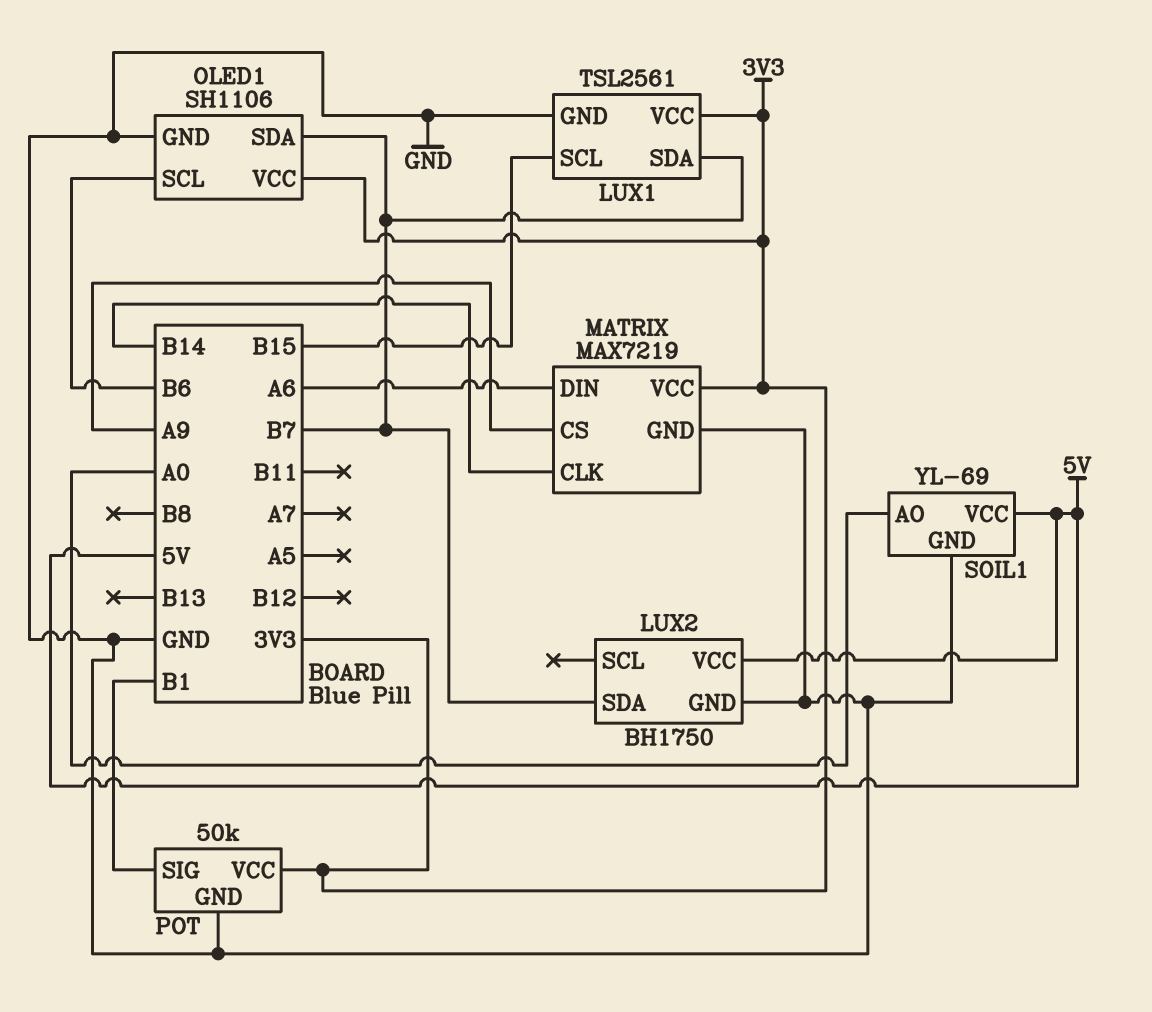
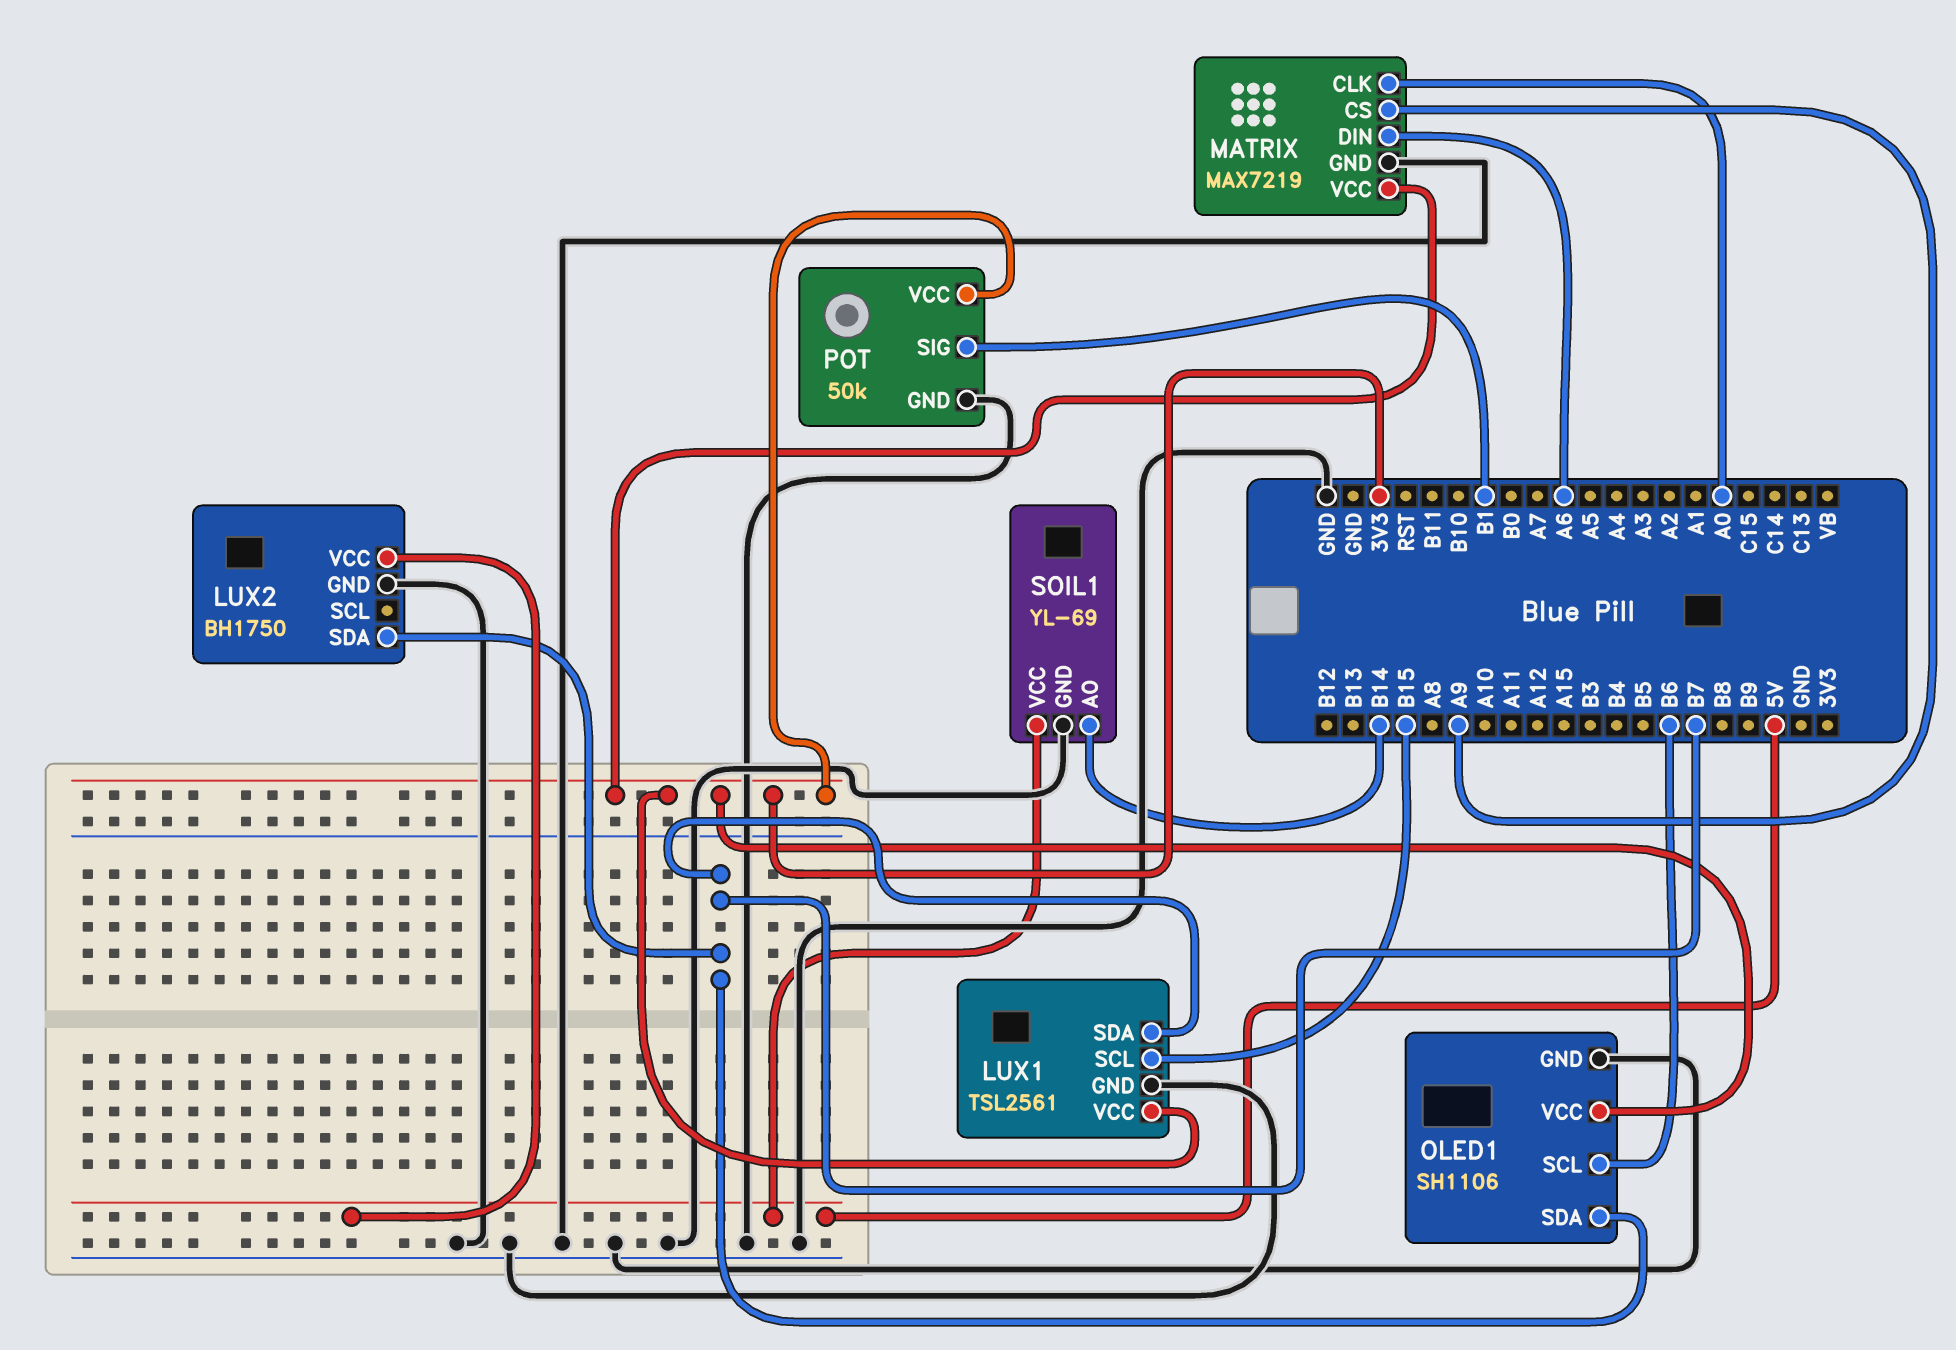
MATRIX pin CLK: B14 -> A0
SOIL1 pin AO: A0 -> B14

